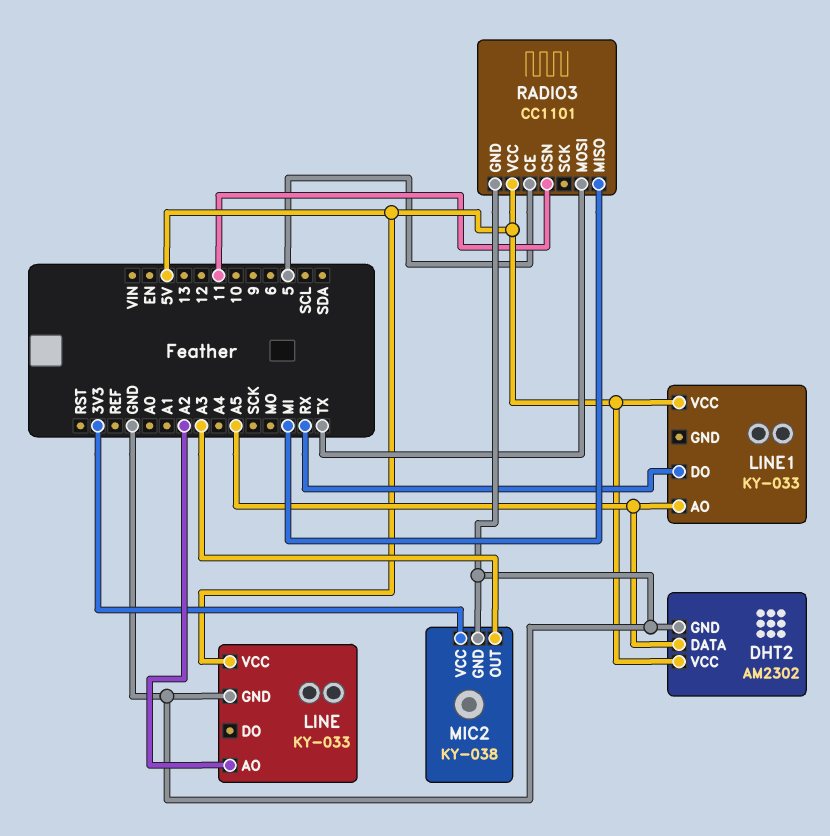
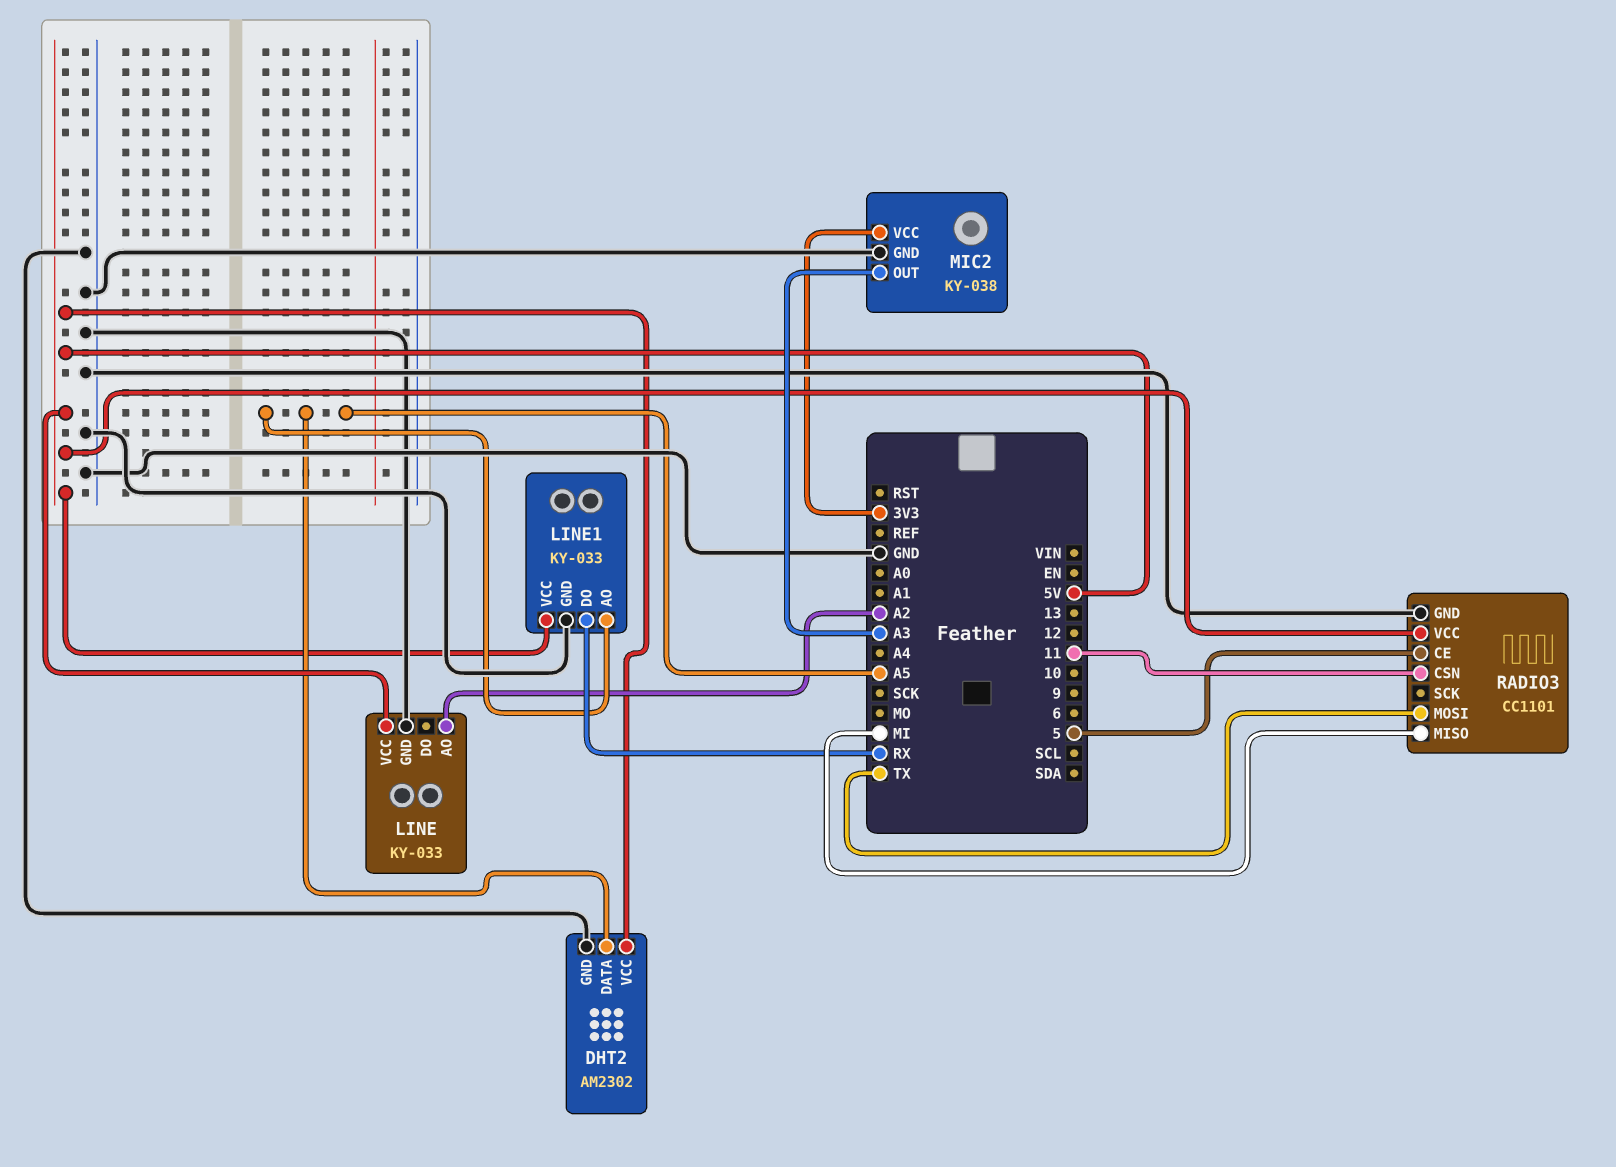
LINE1 pin GND: none -> GND

